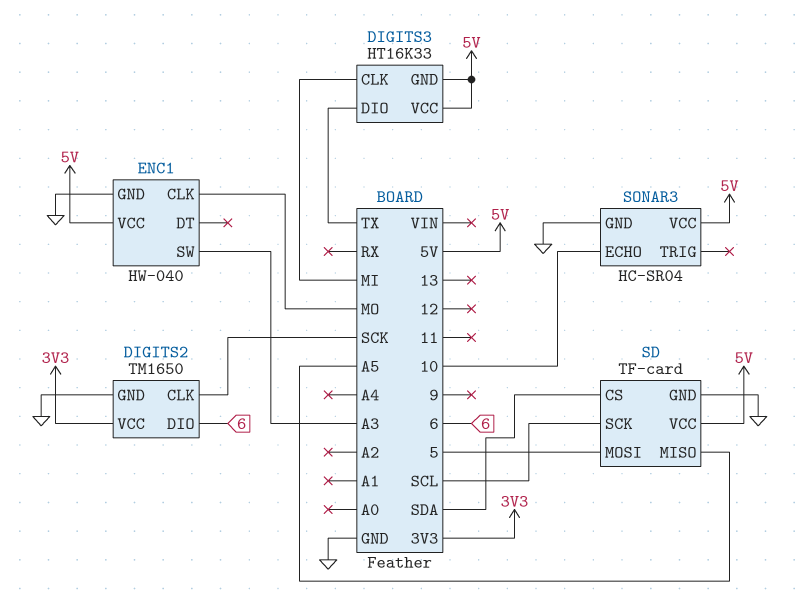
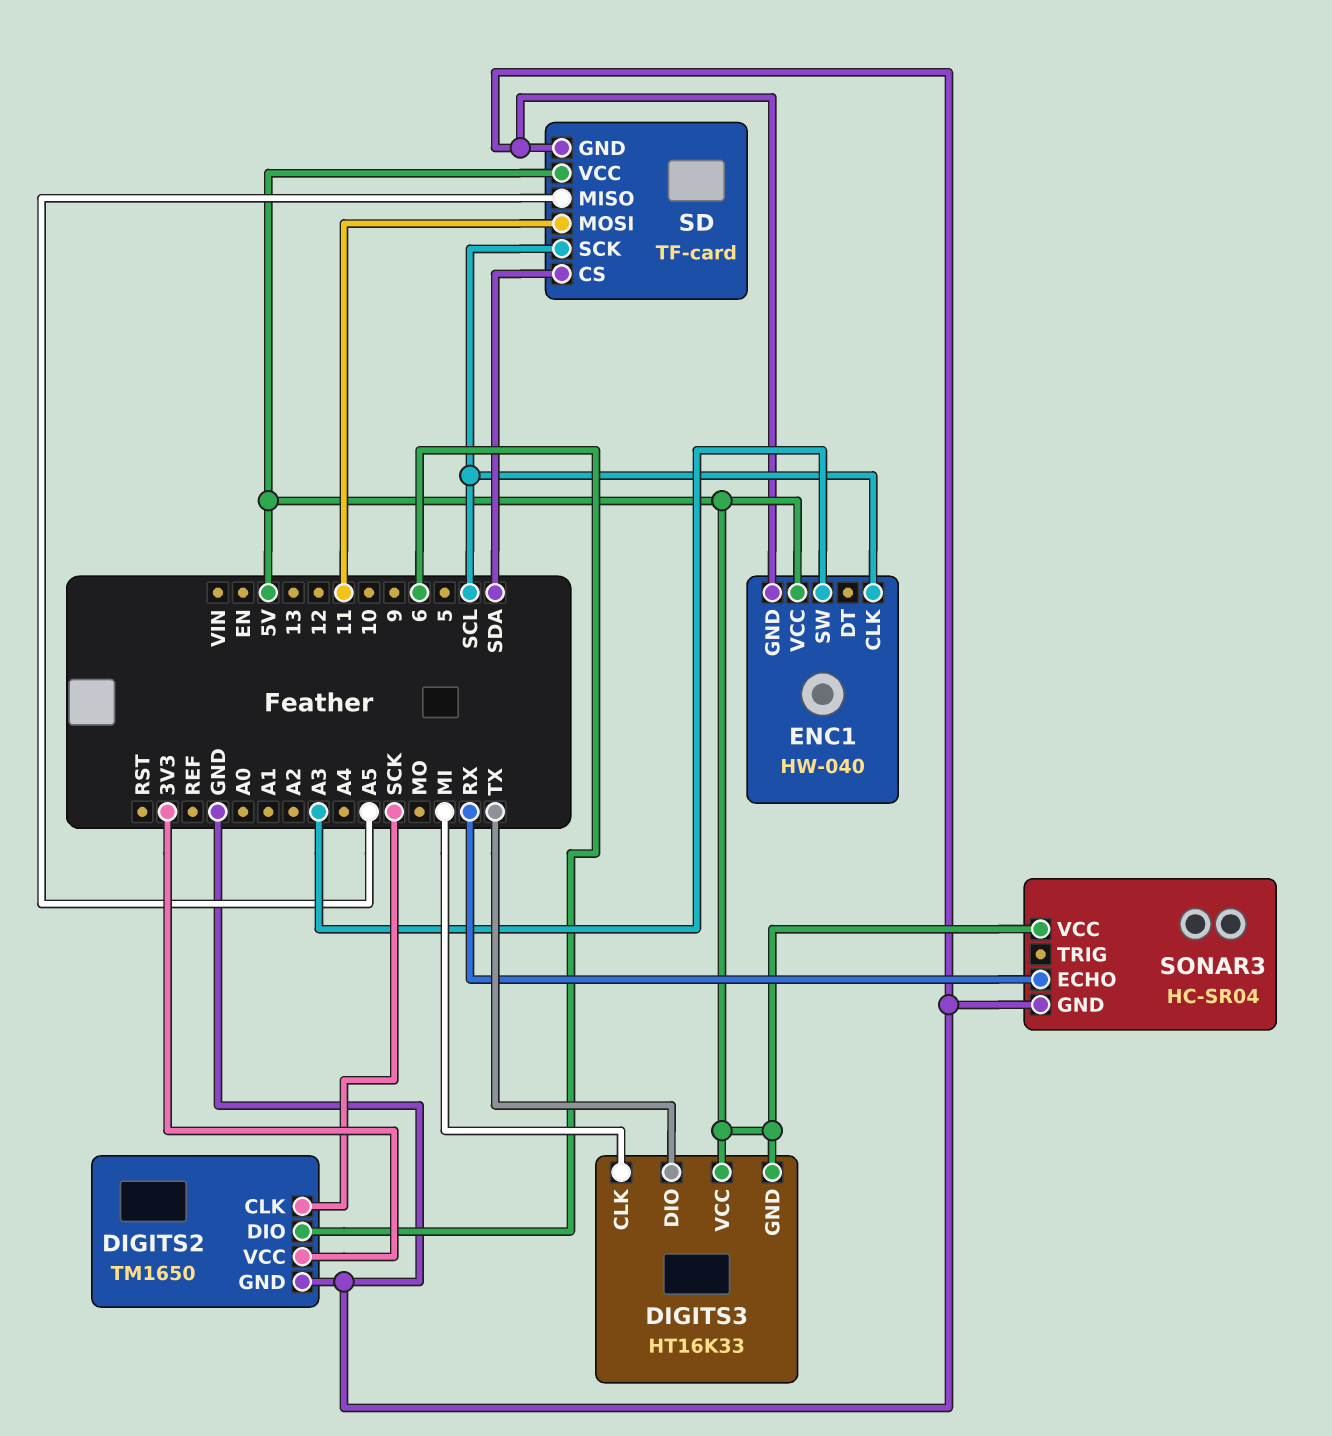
ENC1 pin CLK: MO -> SCL
SD pin MOSI: 5 -> 11
SONAR3 pin ECHO: 10 -> RX

